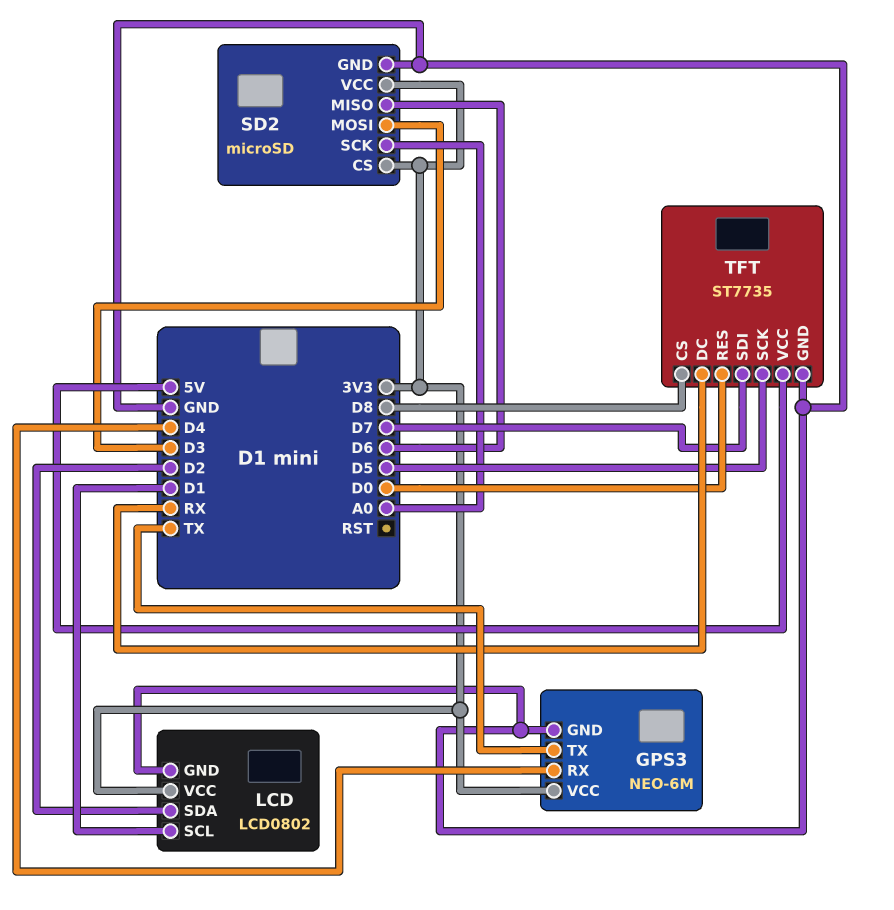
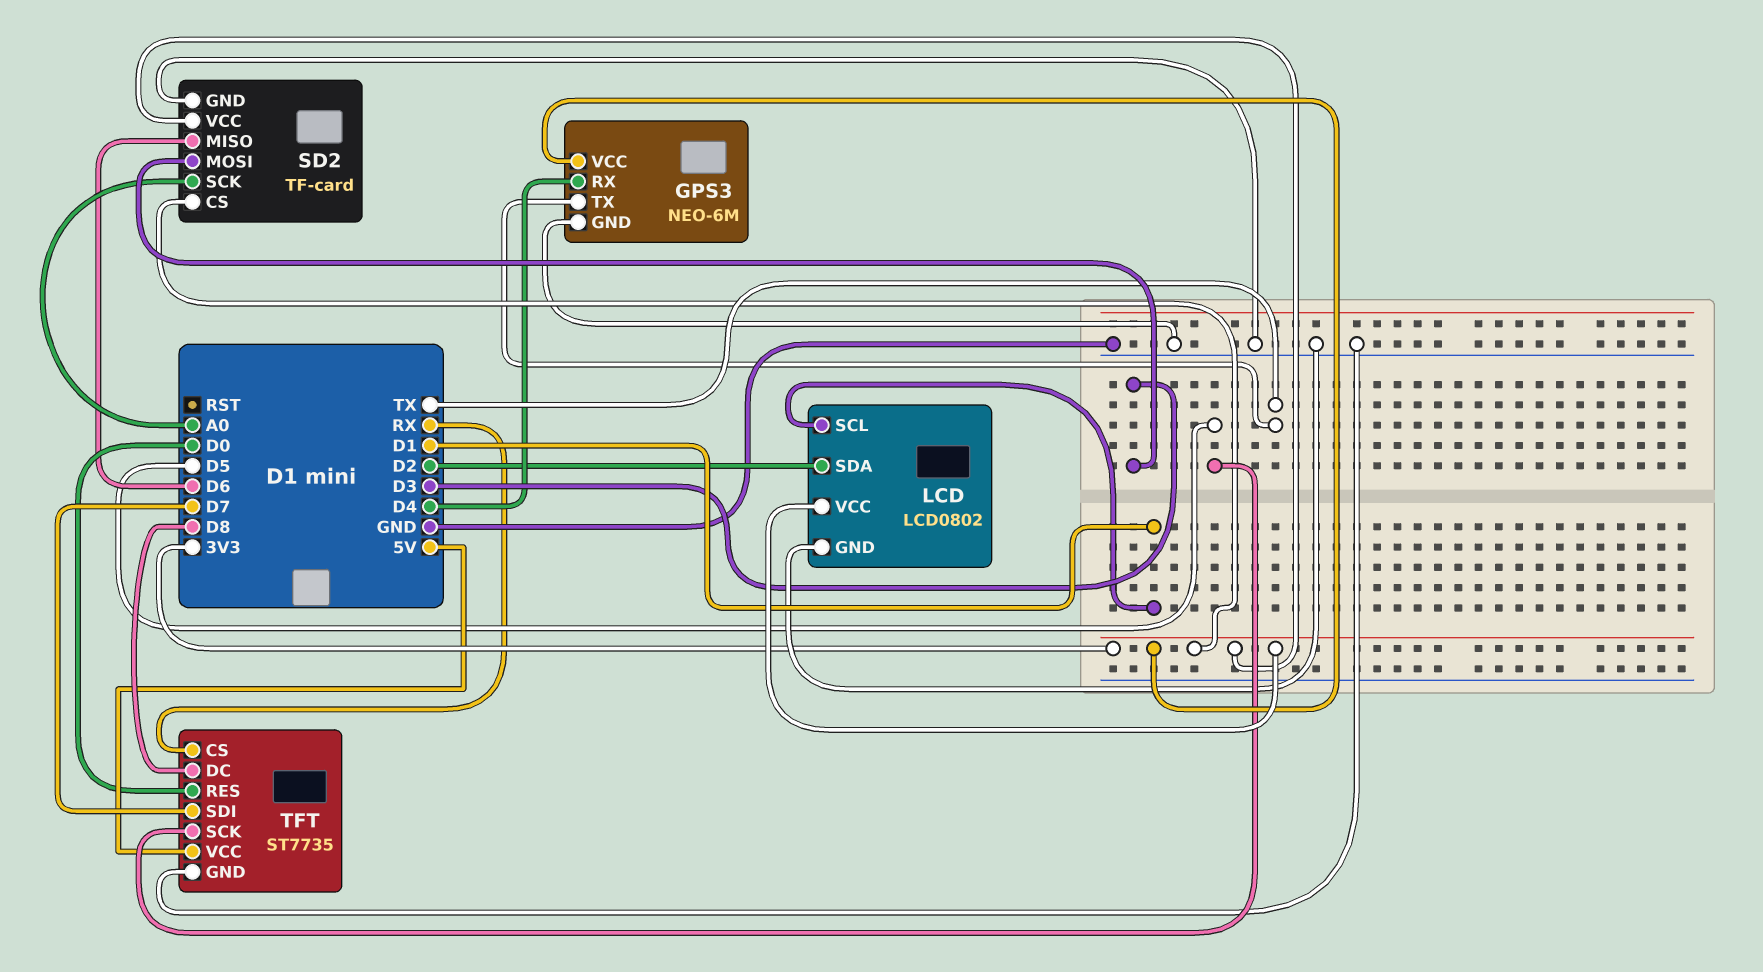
SD2: microSD -> TF-card
TFT pin CS: D8 -> RX
TFT pin DC: RX -> D8

